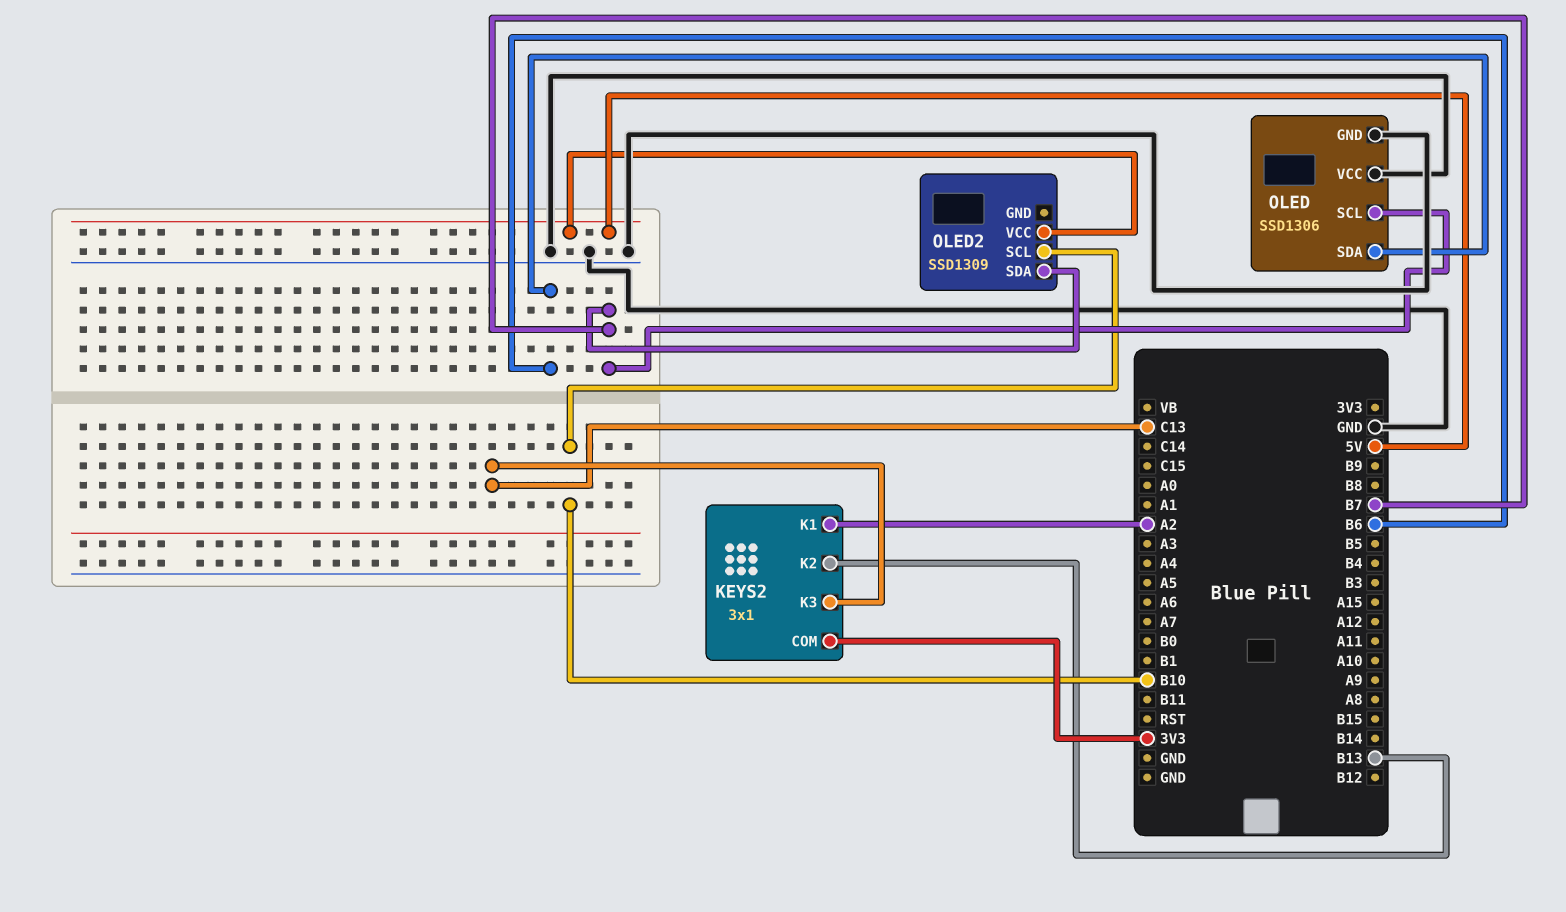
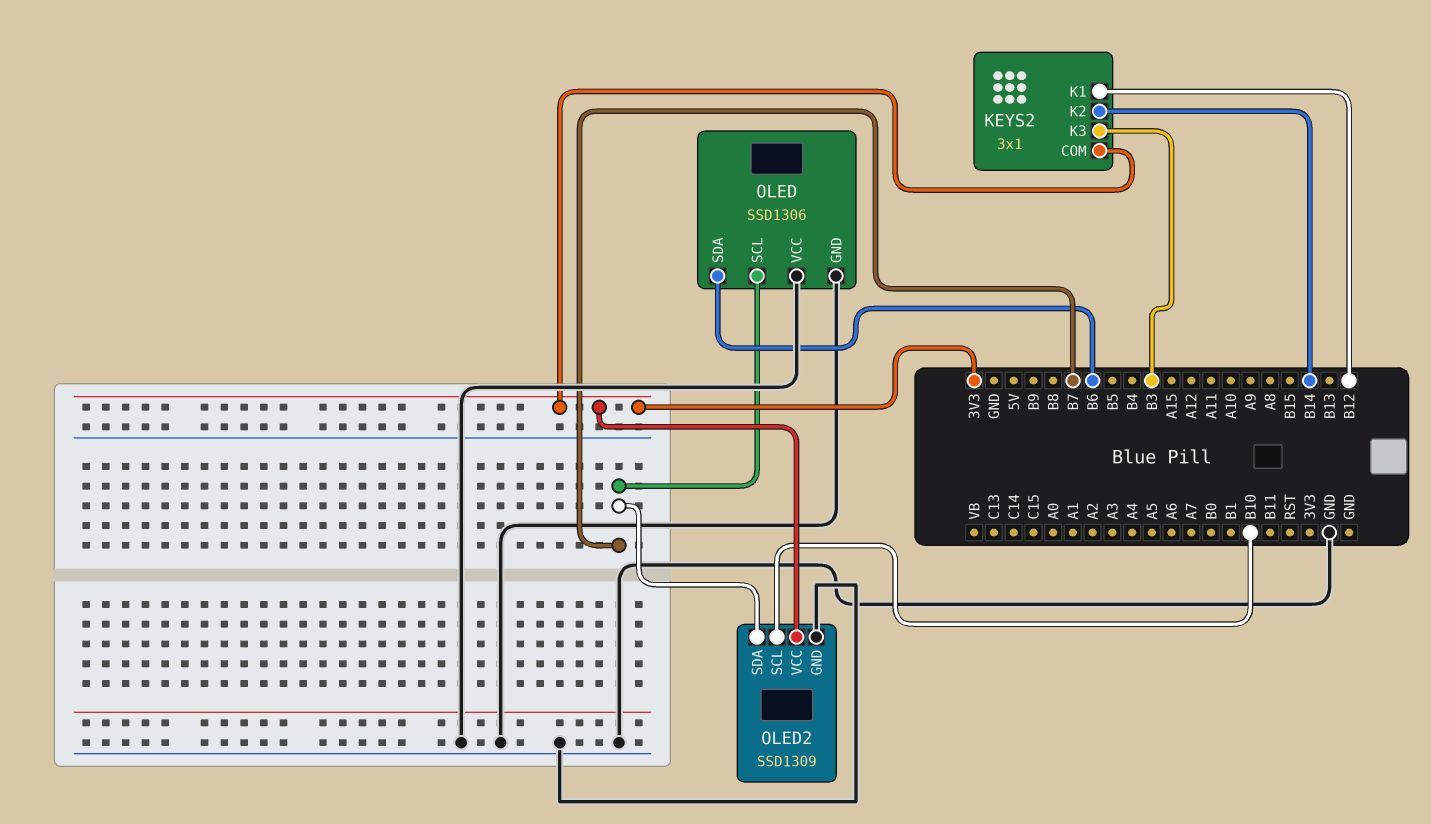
KEYS2 pin K1: A2 -> B12
KEYS2 pin K2: B13 -> B14
KEYS2 pin K3: C13 -> B3
OLED2 pin GND: none -> GND
OLED2 pin VCC: 5V -> 3V3

